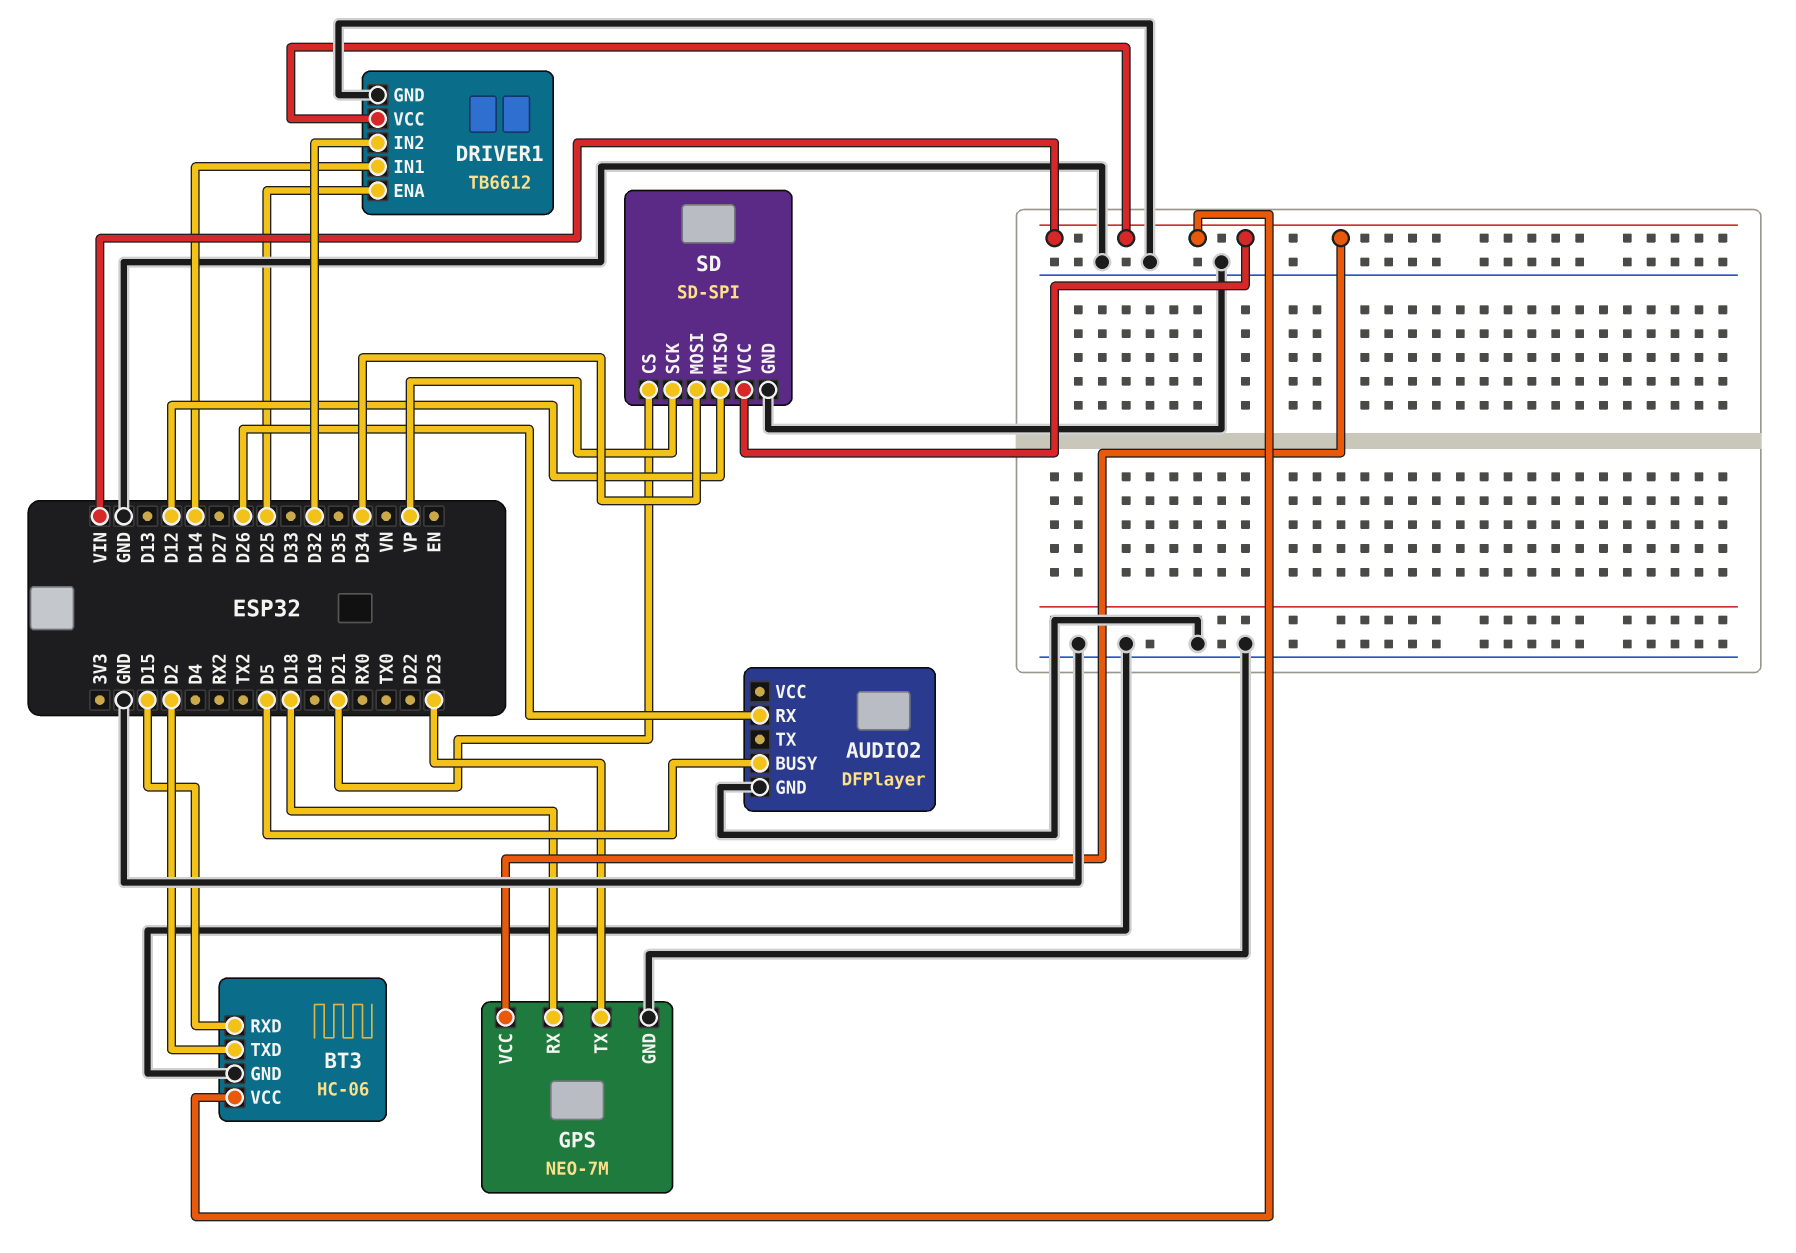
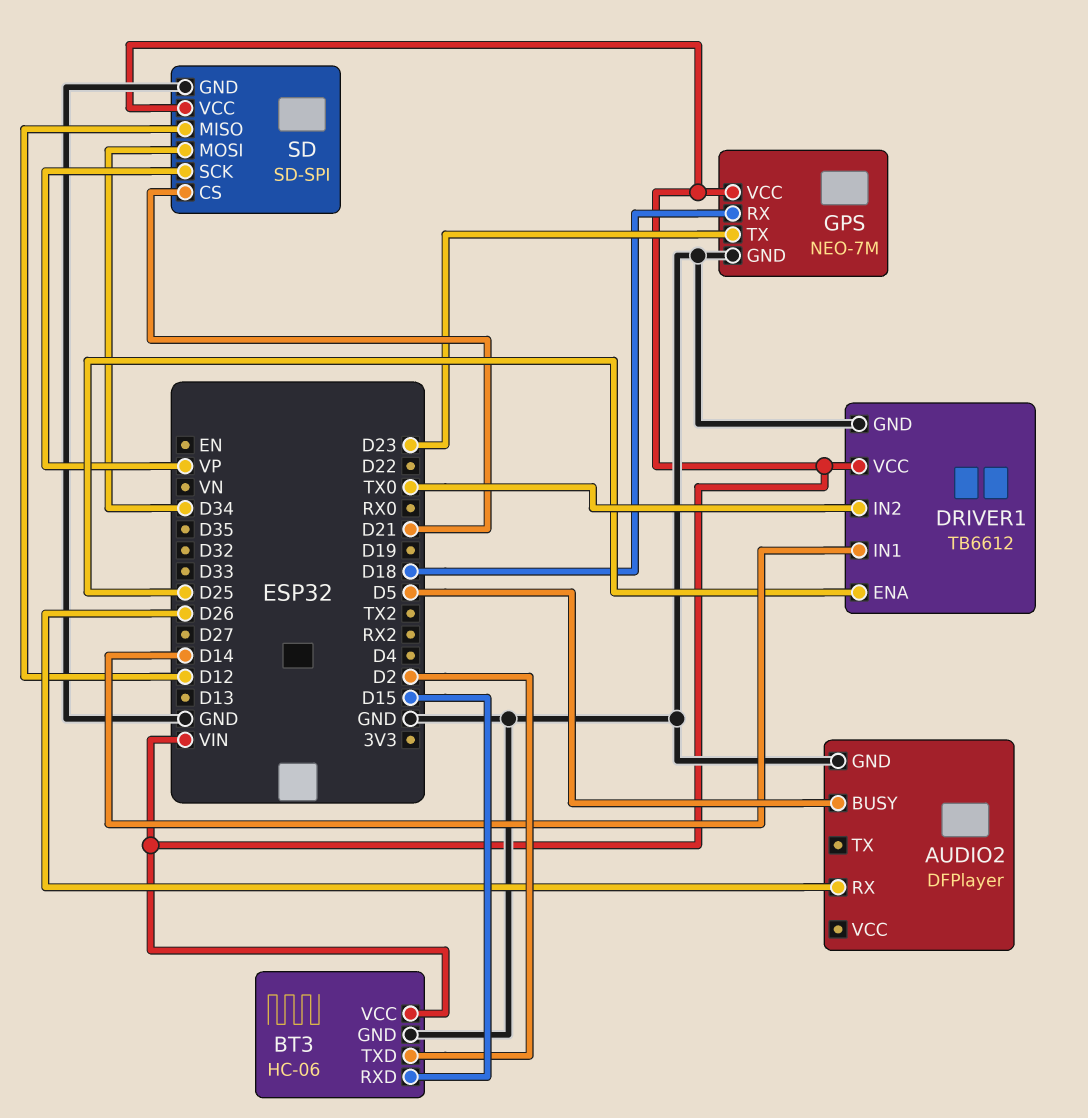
DRIVER1 pin IN2: D32 -> TX0

